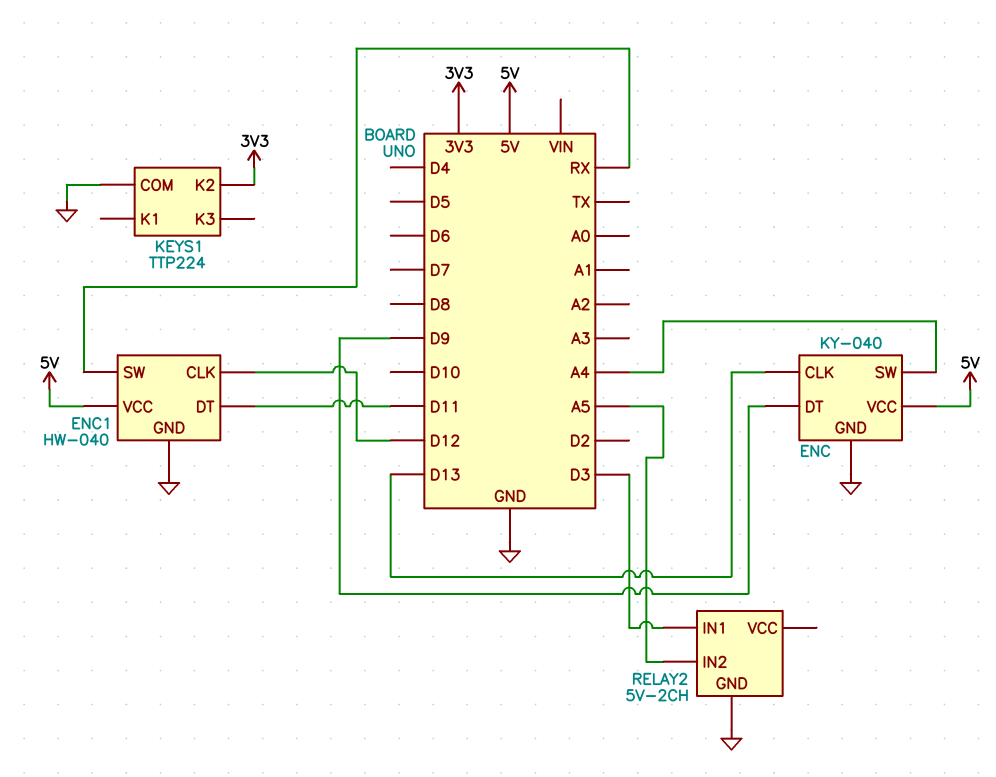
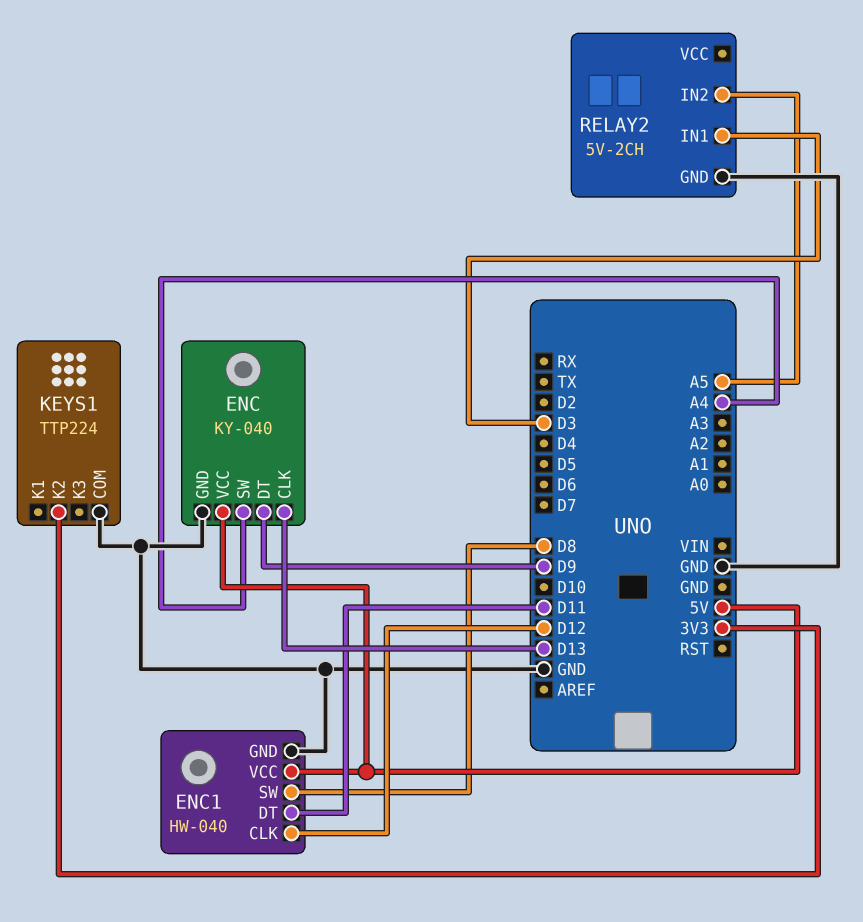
ENC1 pin SW: RX -> D8

